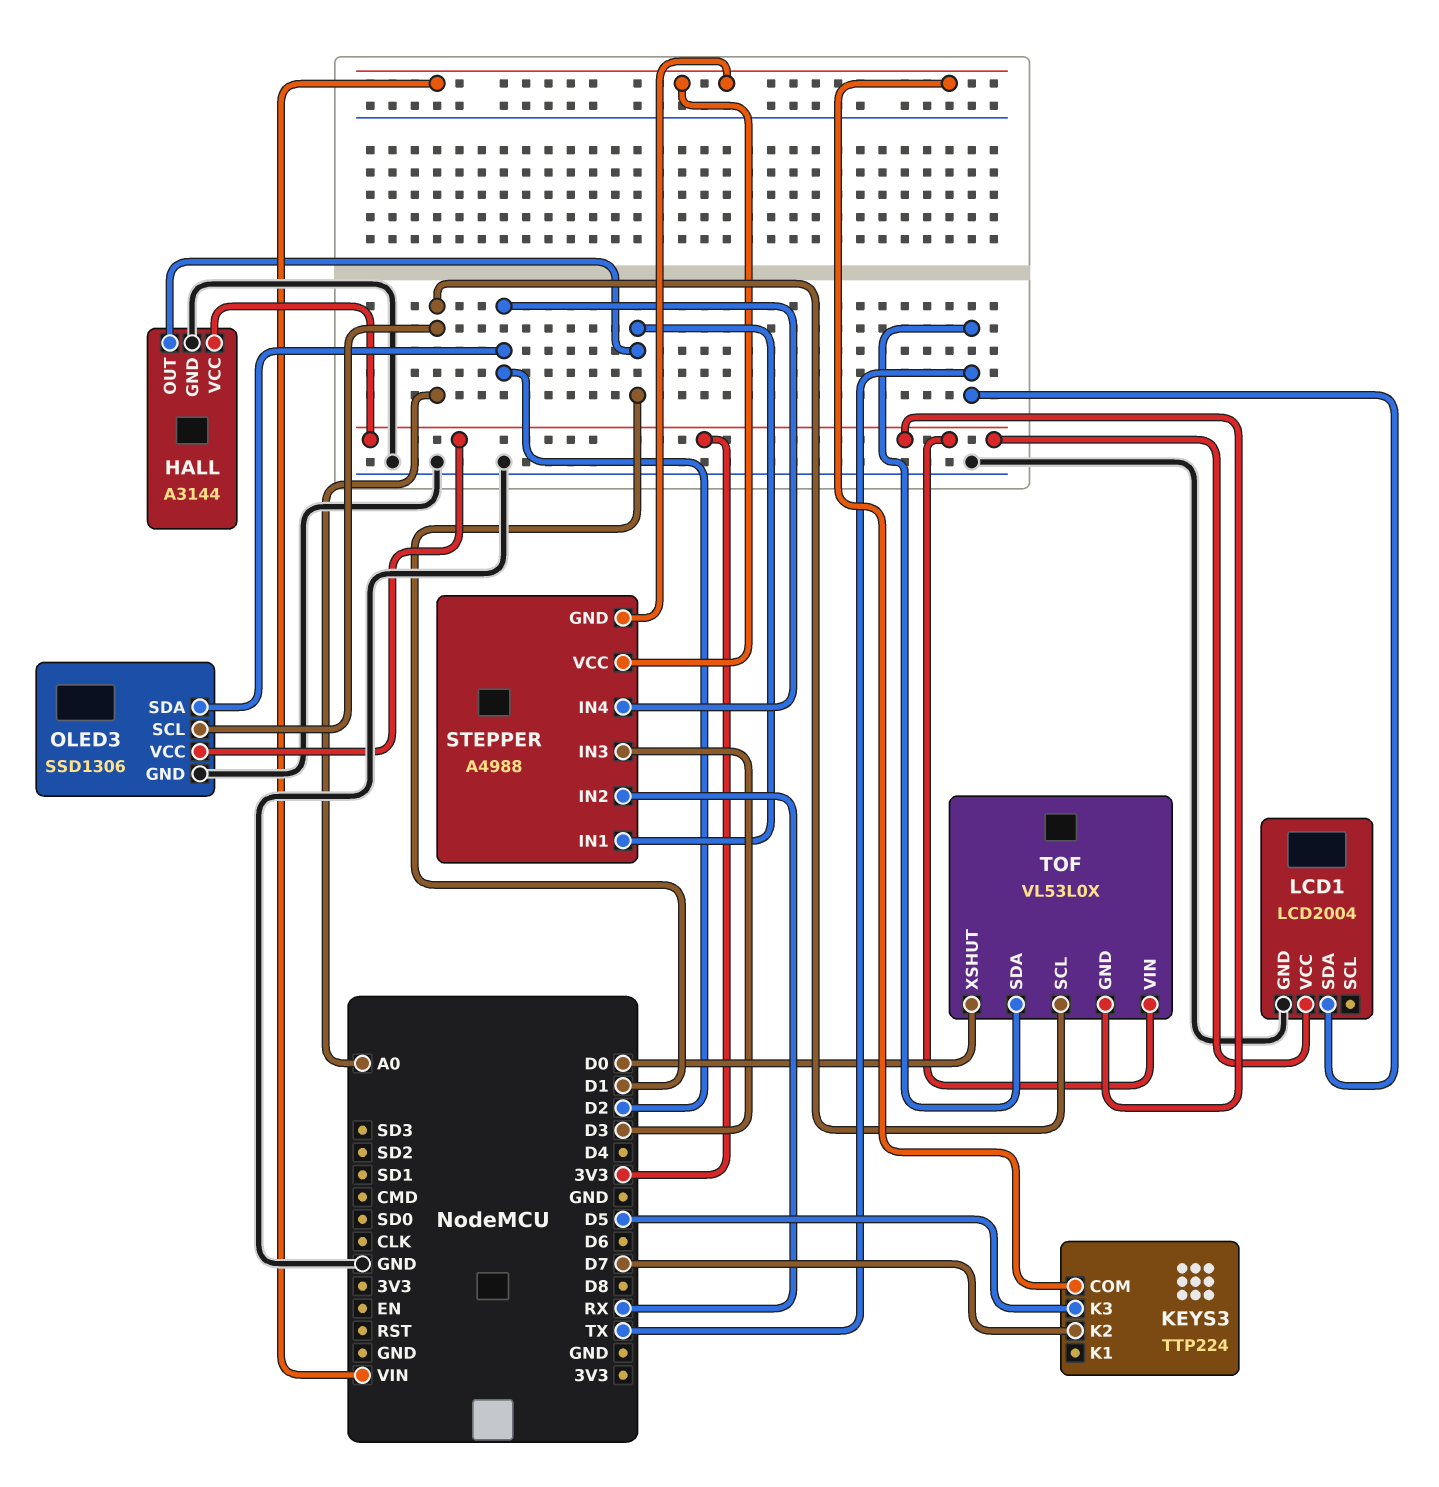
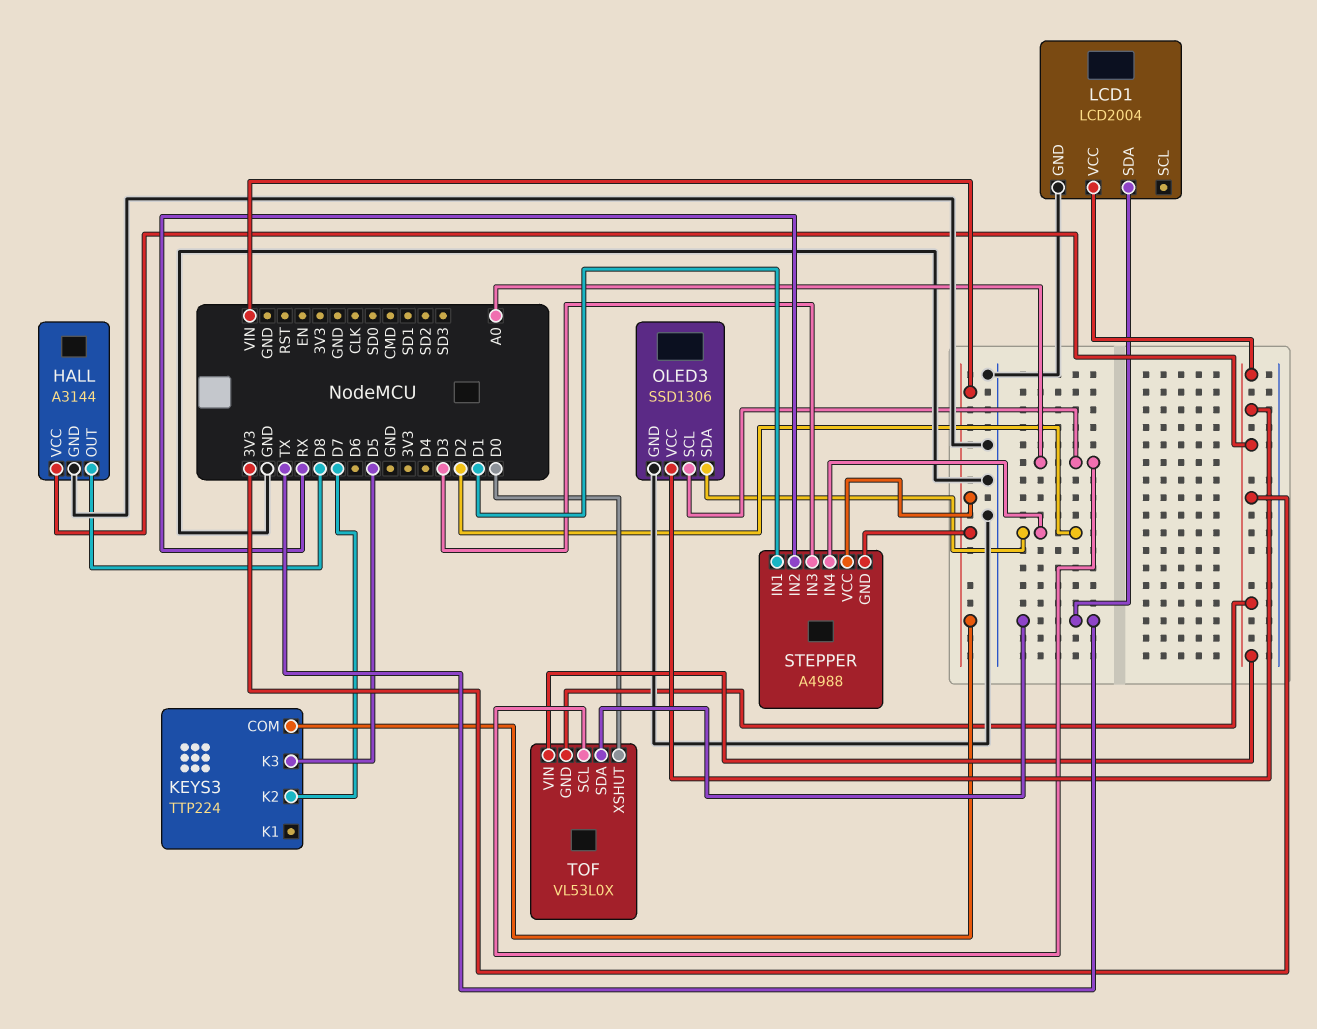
HALL pin OUT: D1 -> D8

